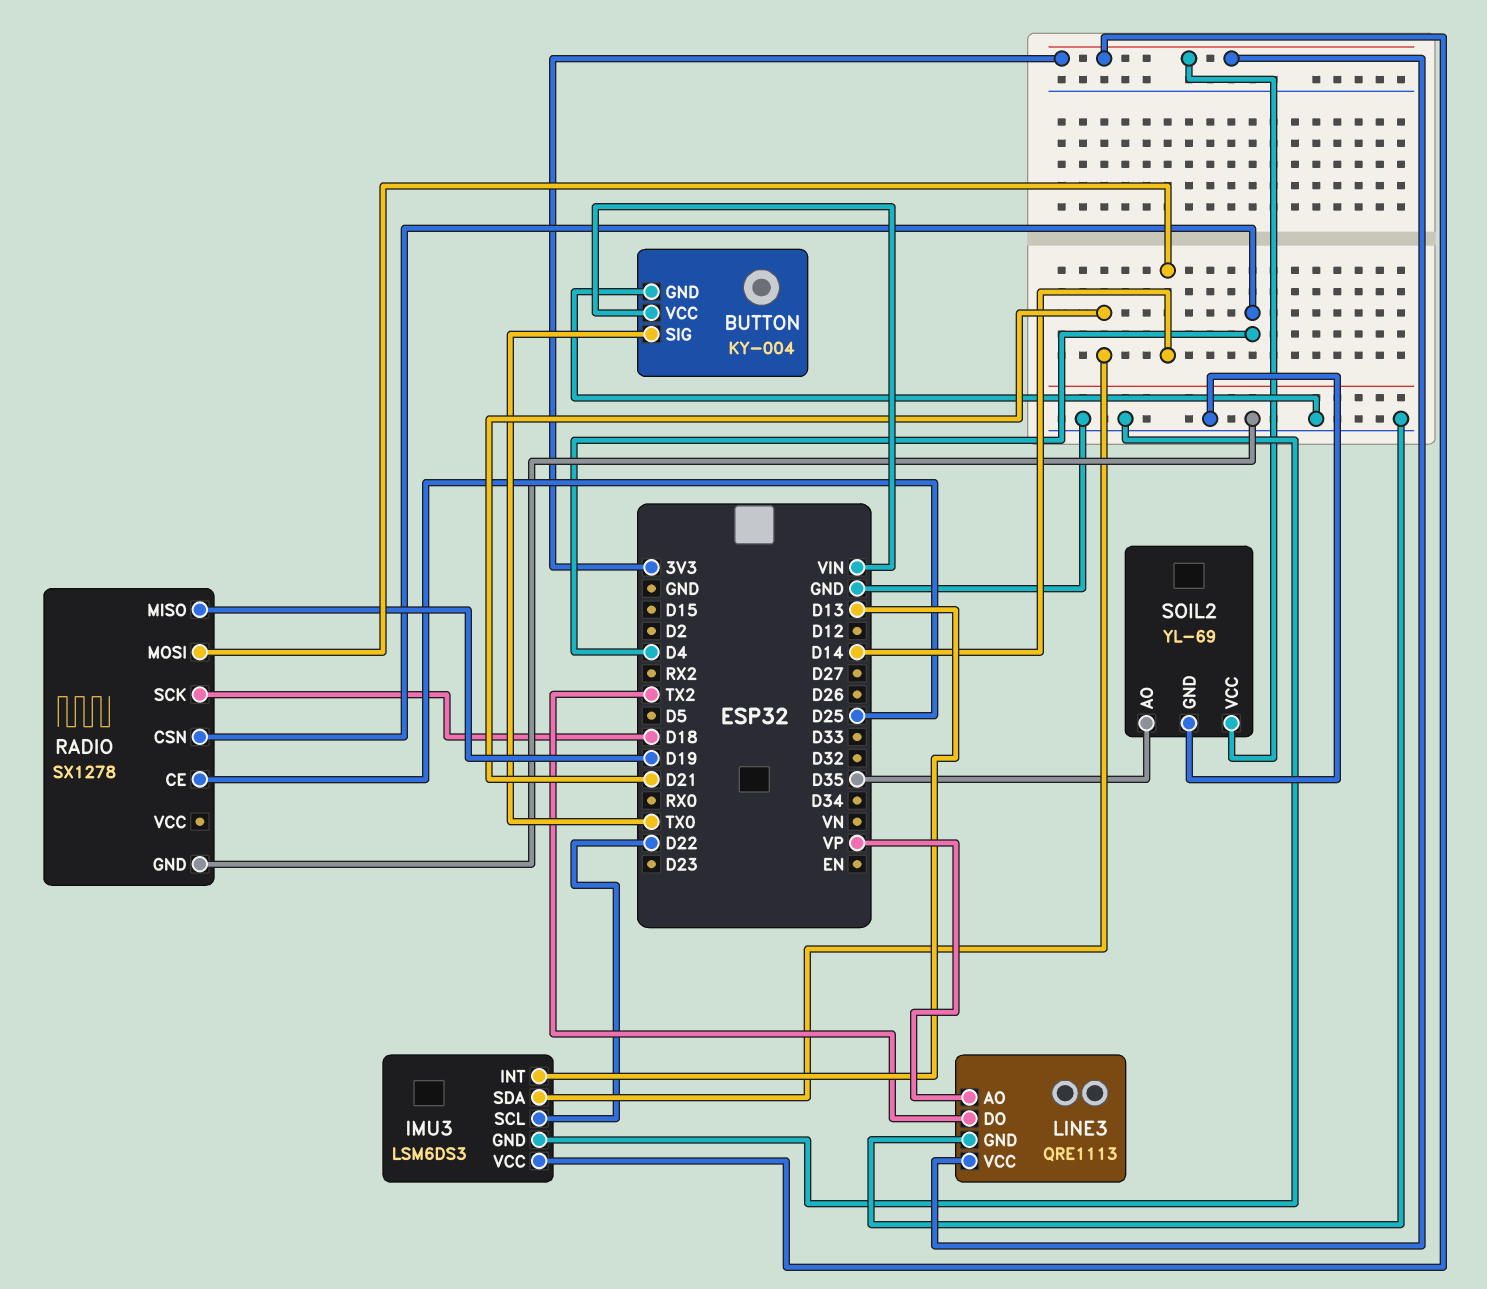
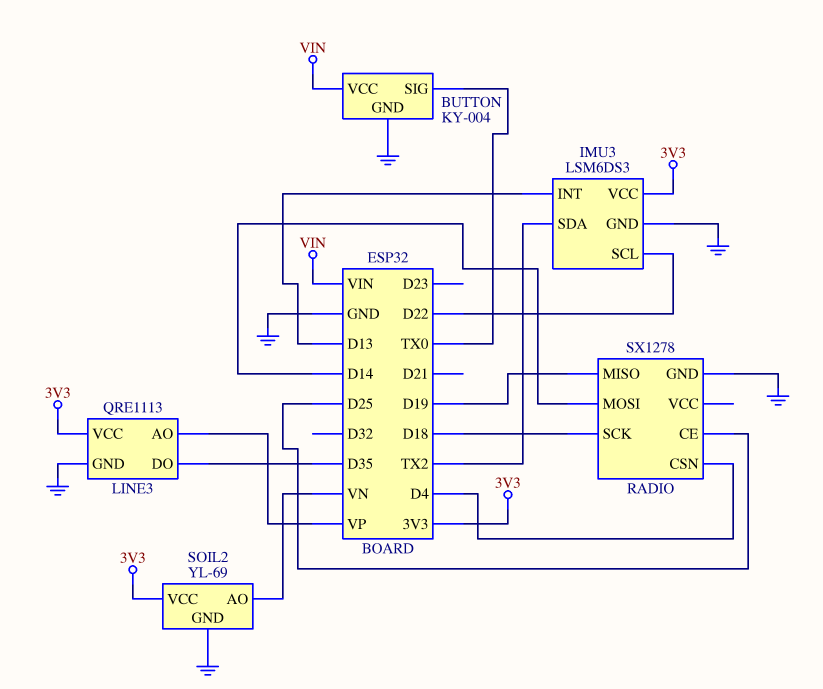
IMU3 pin SDA: D21 -> TX2
LINE3 pin DO: TX2 -> D35
SOIL2 pin AO: D35 -> VN

